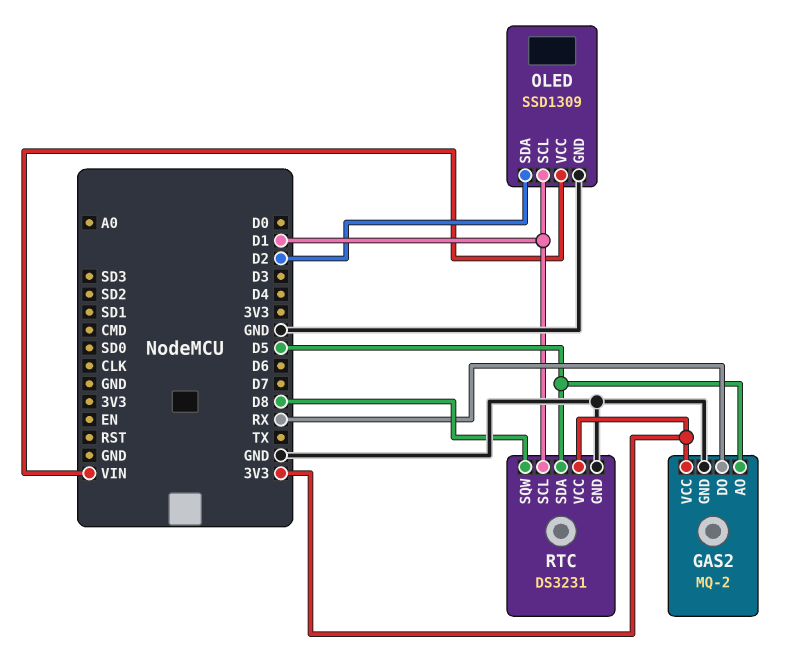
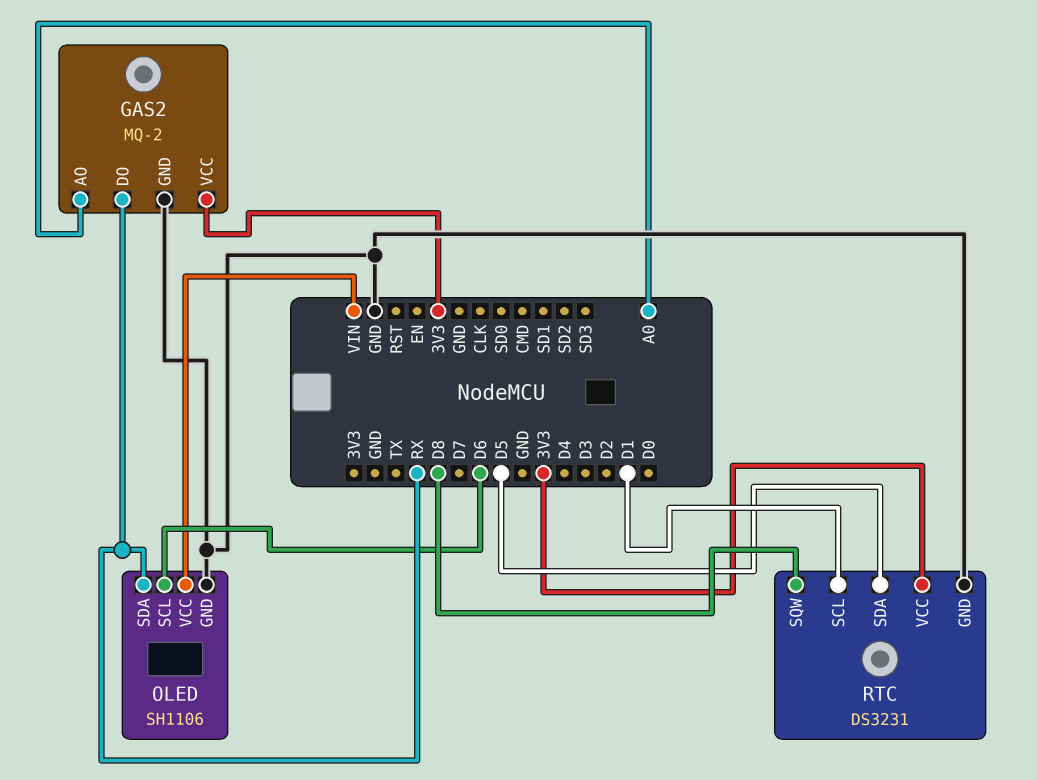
GAS2 pin AO: D5 -> A0
OLED: SSD1309 -> SH1106
OLED pin SCL: D1 -> D6
OLED pin SDA: D2 -> RX

